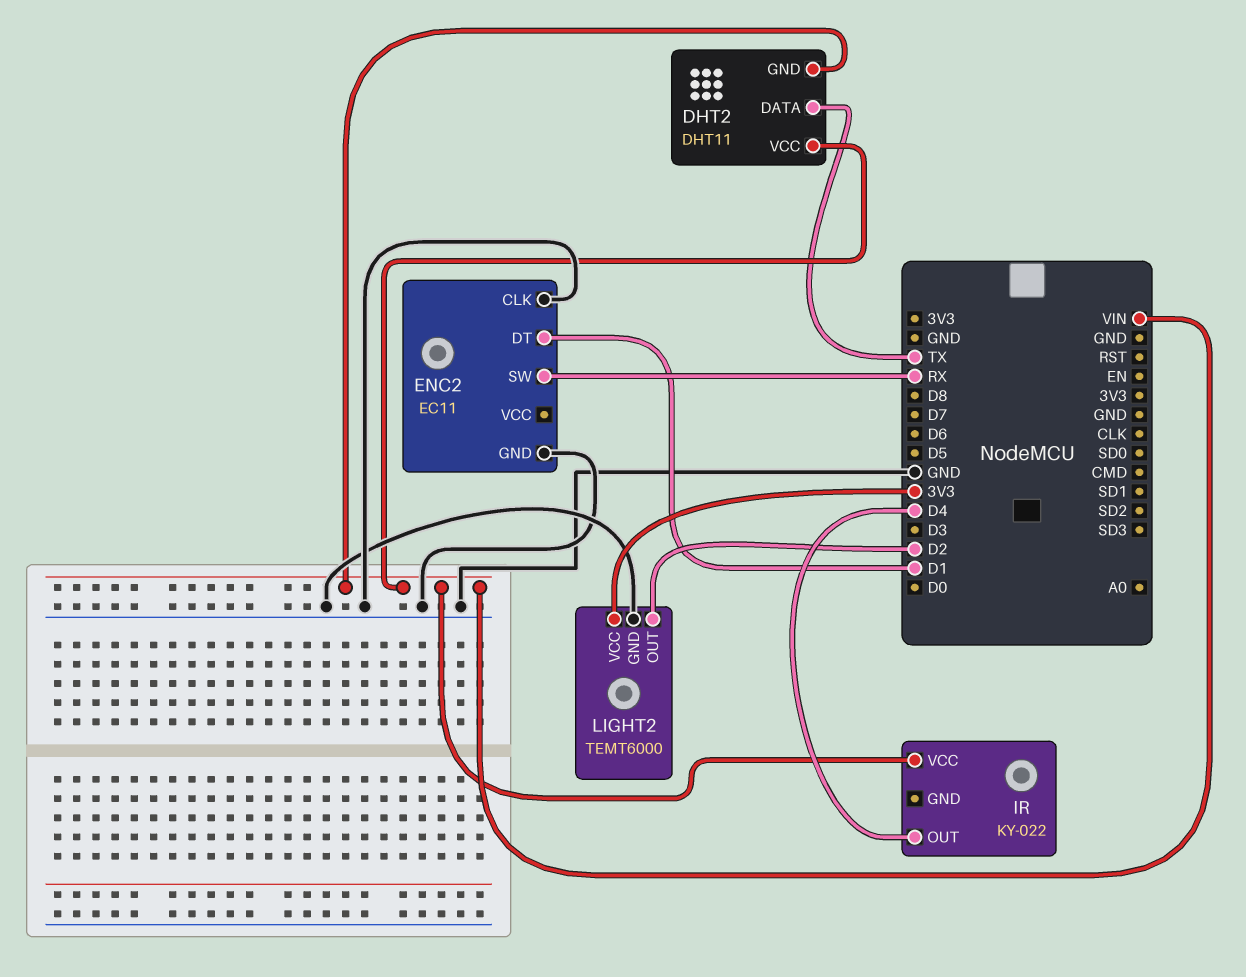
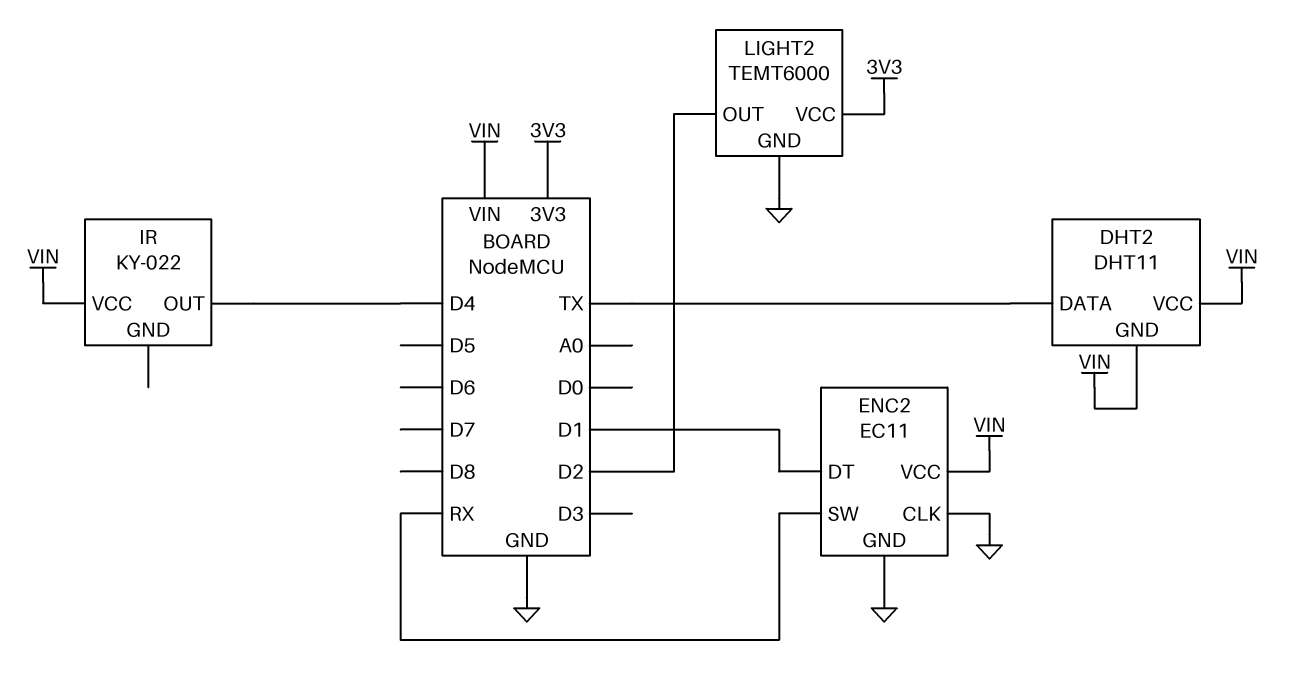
ENC2 pin VCC: none -> VIN

